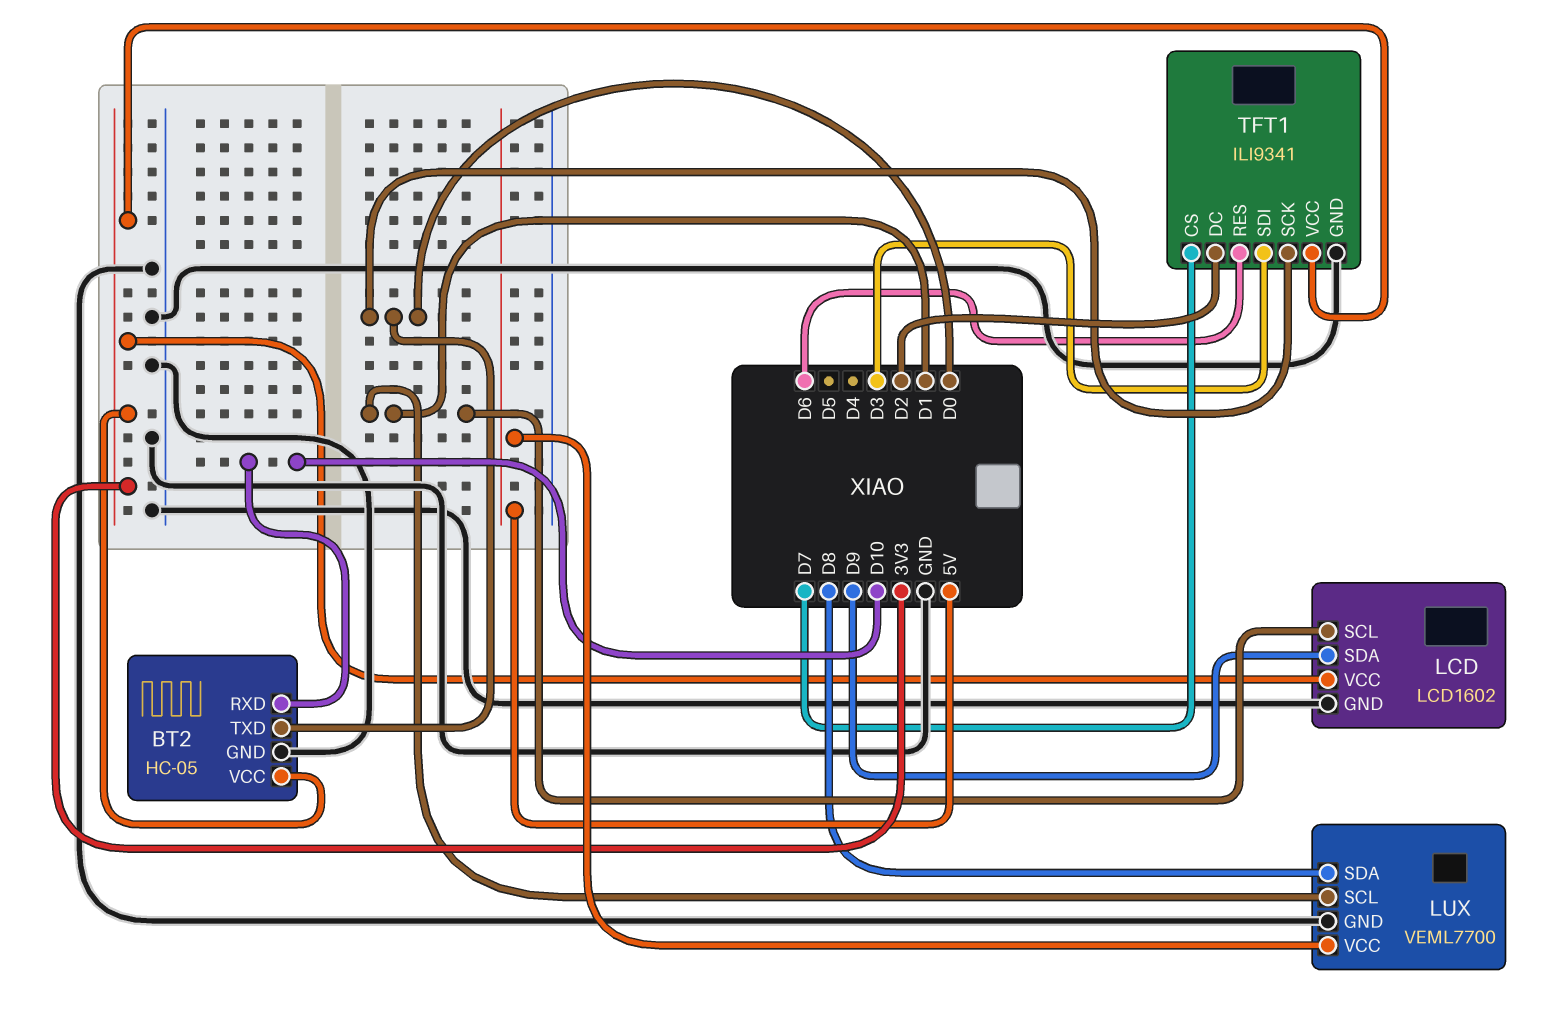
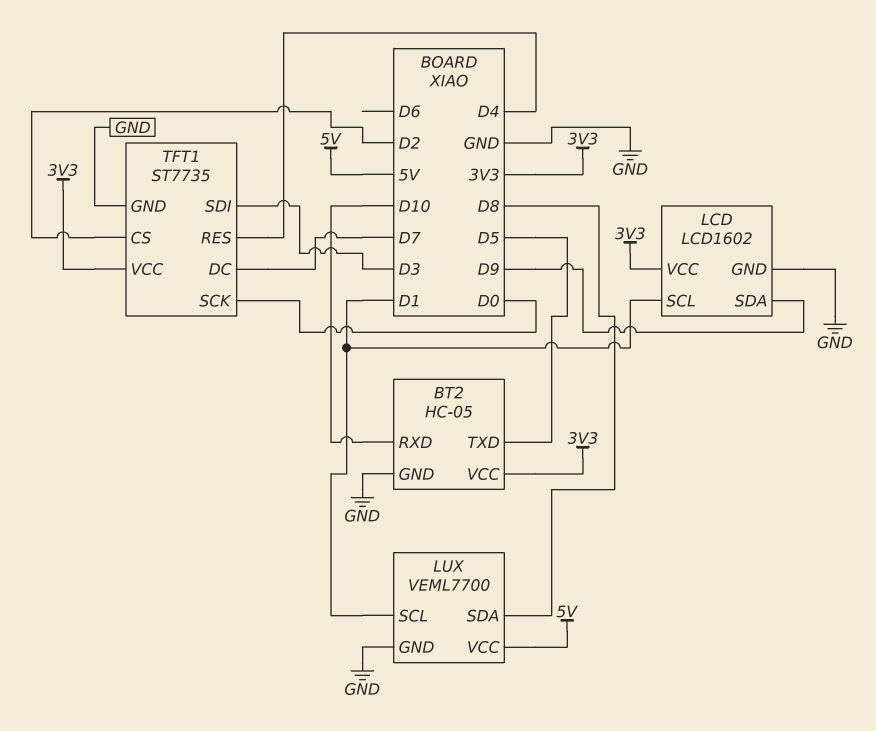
BT2 pin TXD: D0 -> D5
TFT1: ILI9341 -> ST7735
TFT1 pin CS: D7 -> D2
TFT1 pin DC: D2 -> D7
TFT1 pin RES: D6 -> D4

